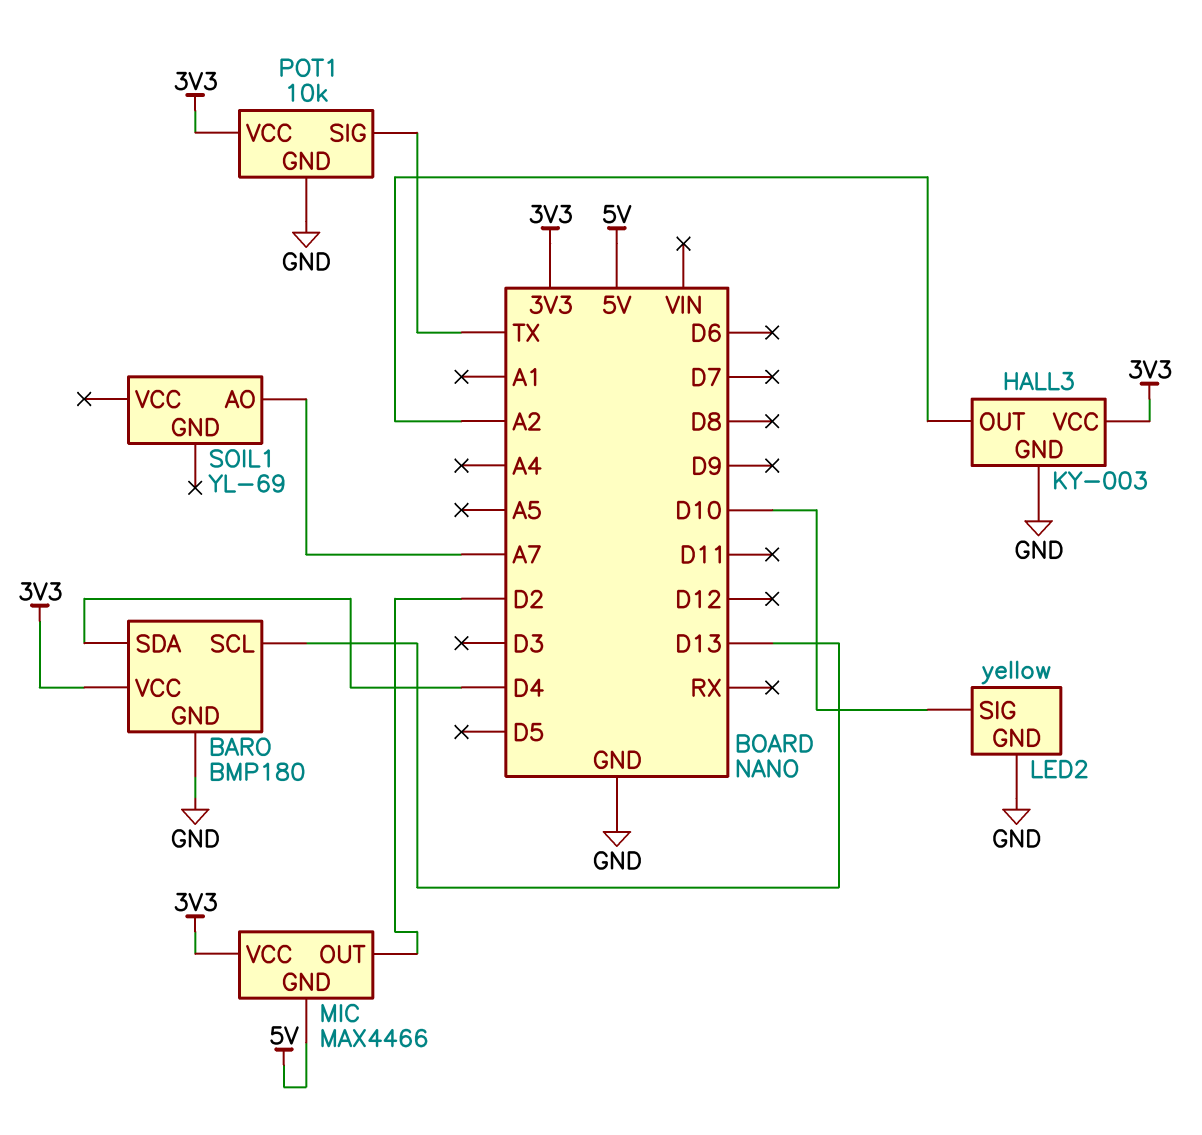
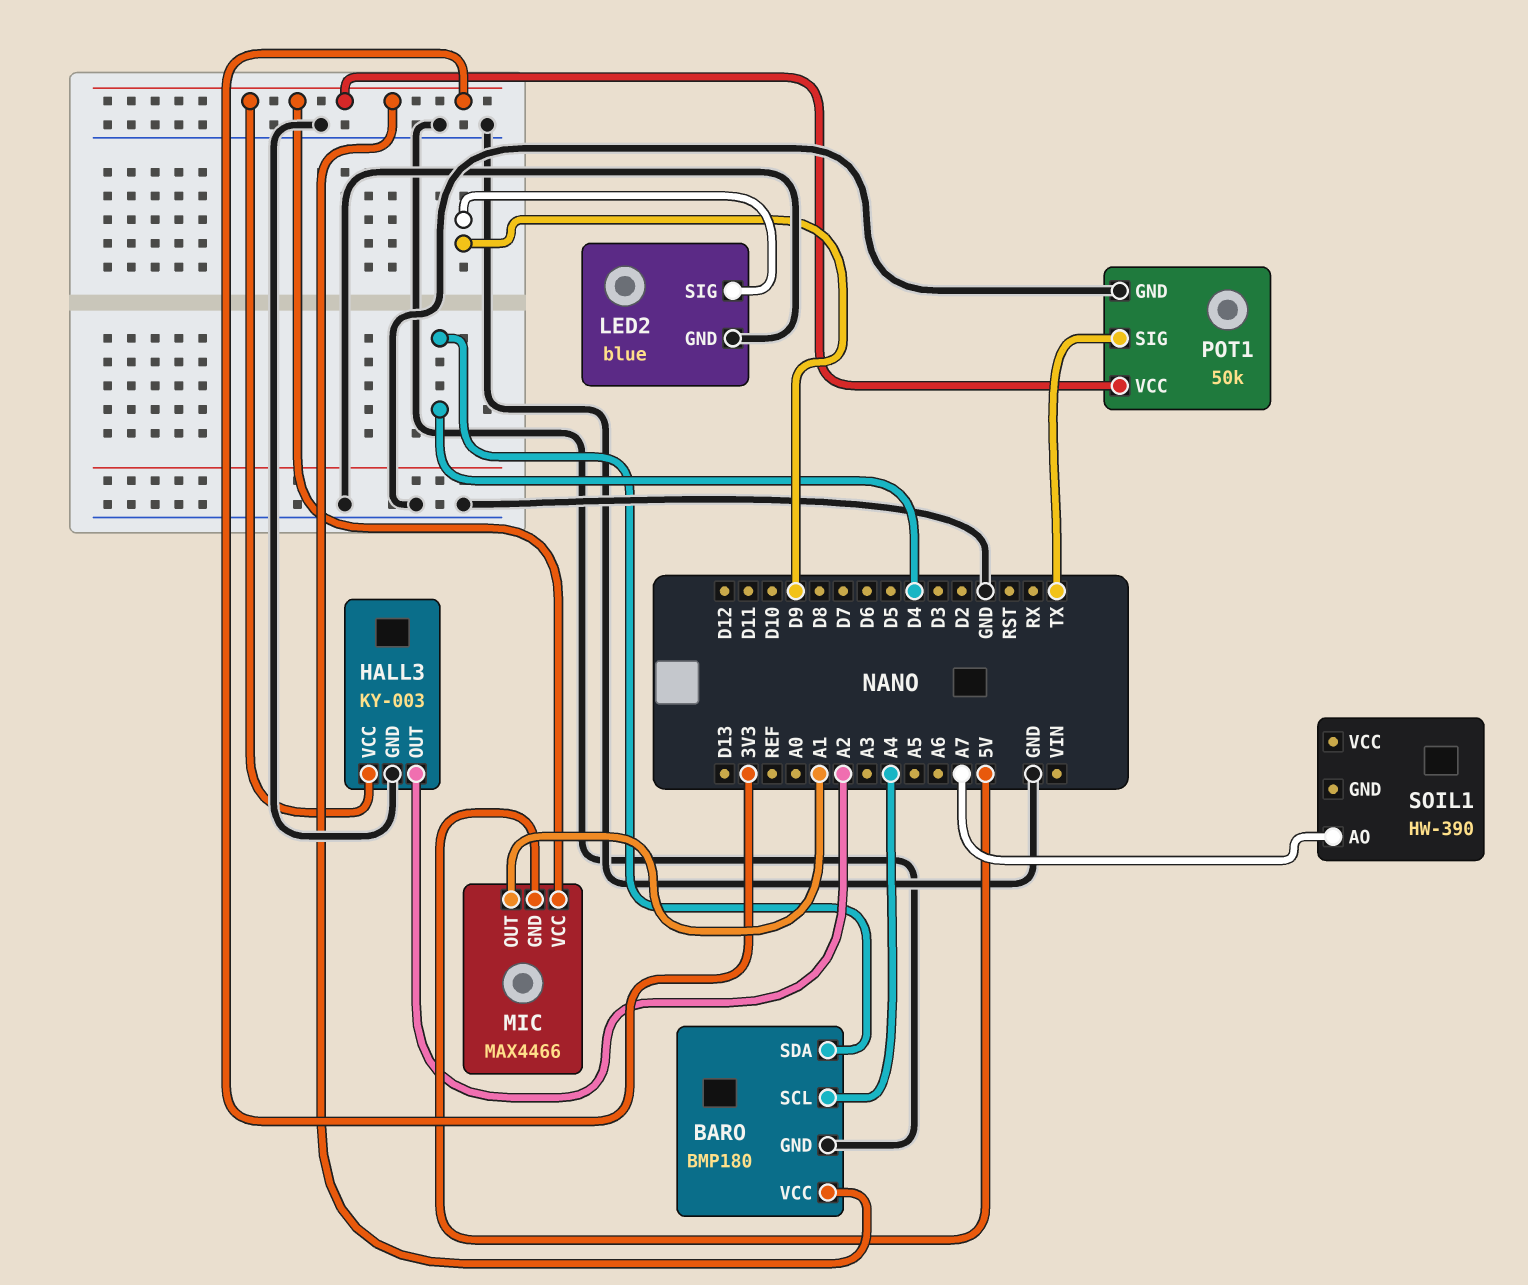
BARO pin SCL: D13 -> A4
LED2: yellow -> blue
LED2 pin SIG: D10 -> D9
MIC pin OUT: D2 -> A1
POT1: 10k -> 50k
SOIL1: YL-69 -> HW-390

